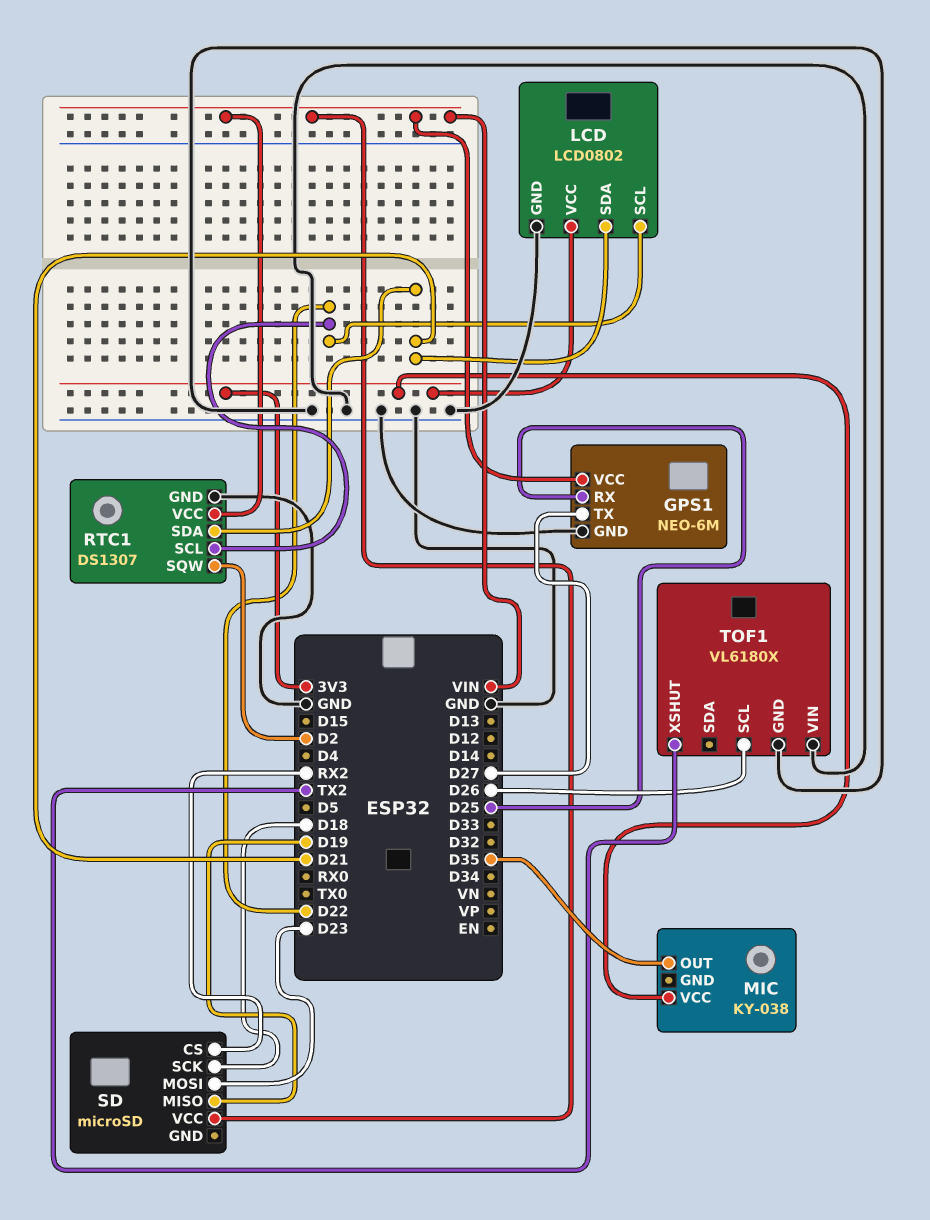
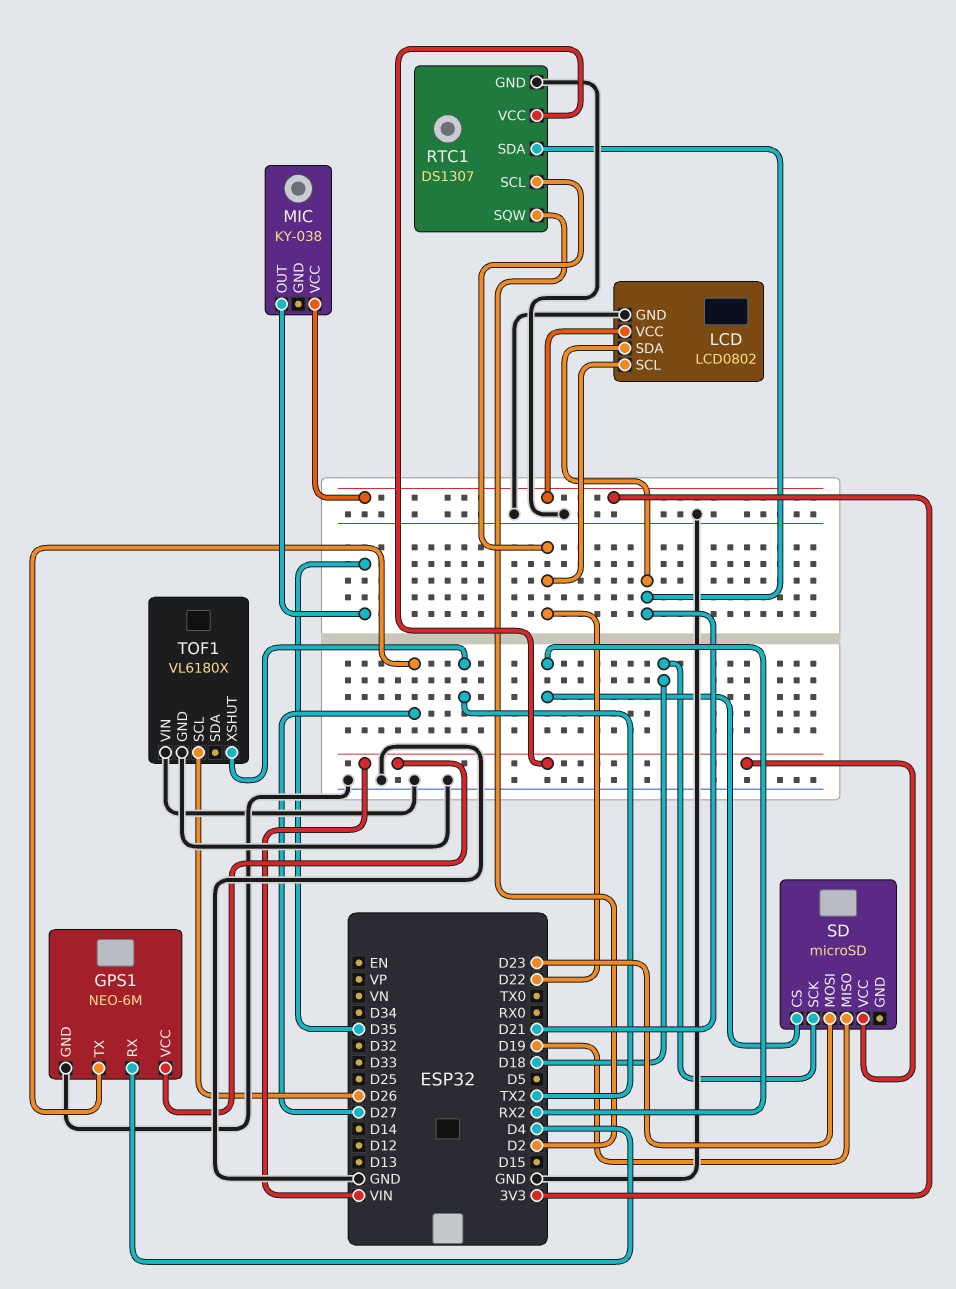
GPS1 pin RX: D25 -> D4

